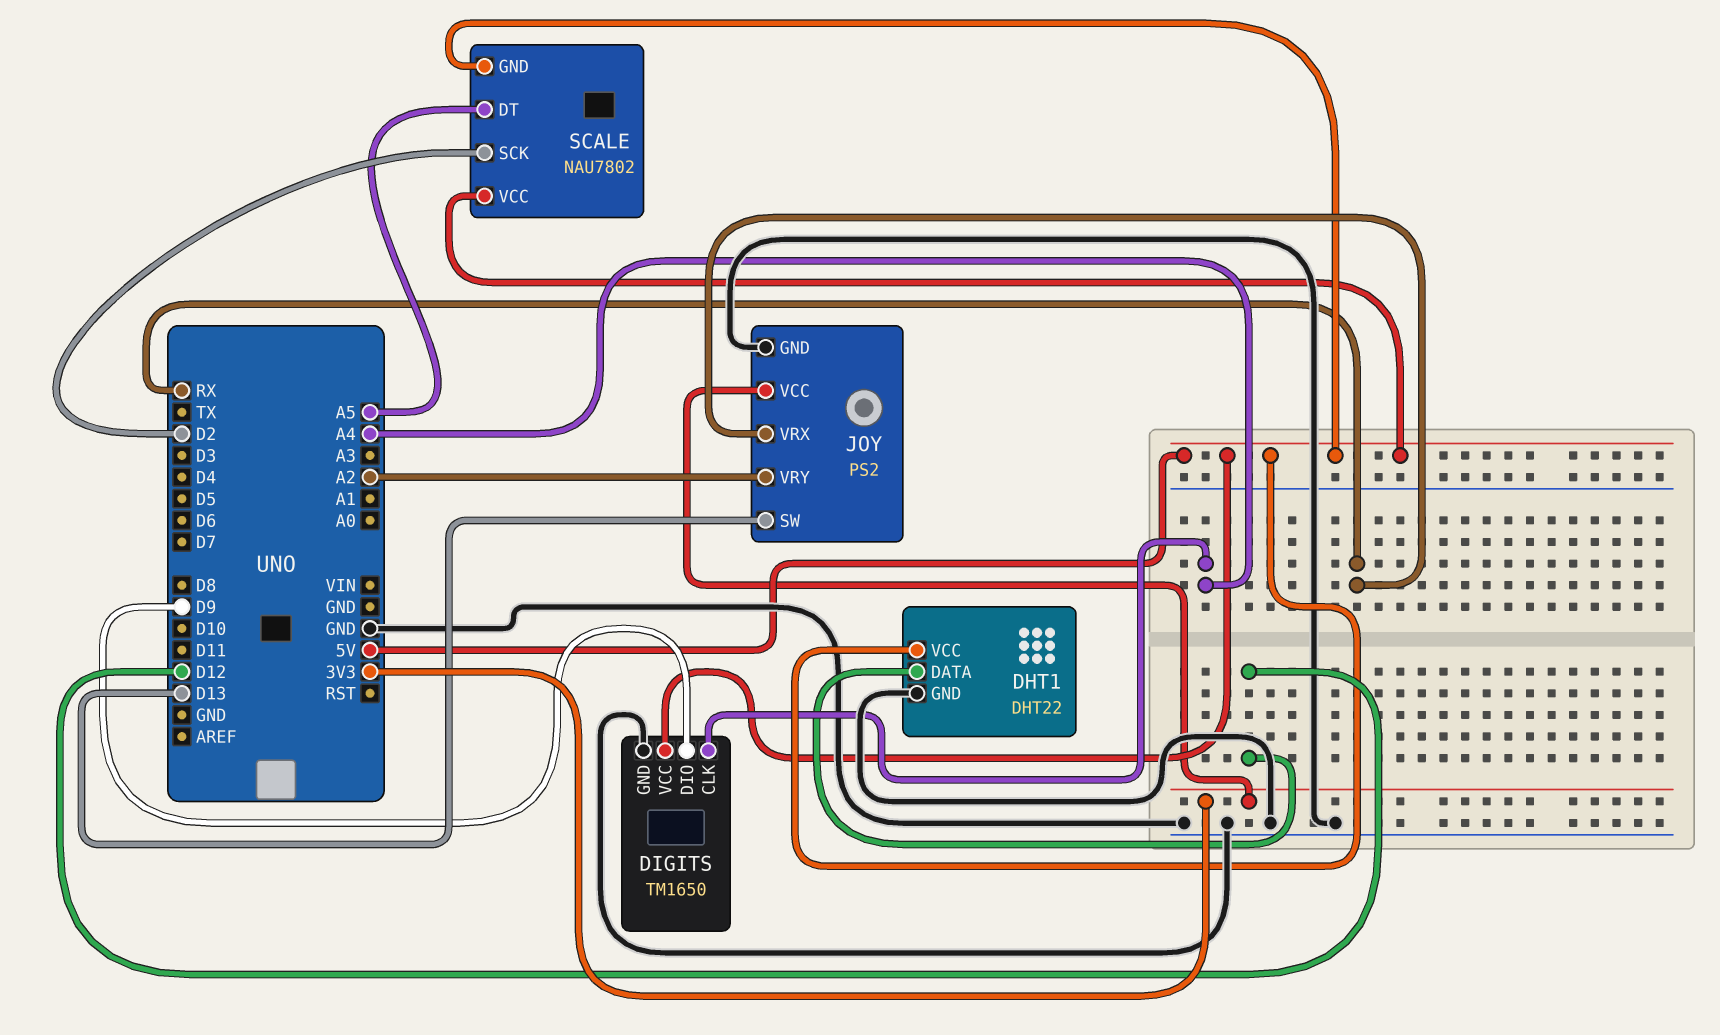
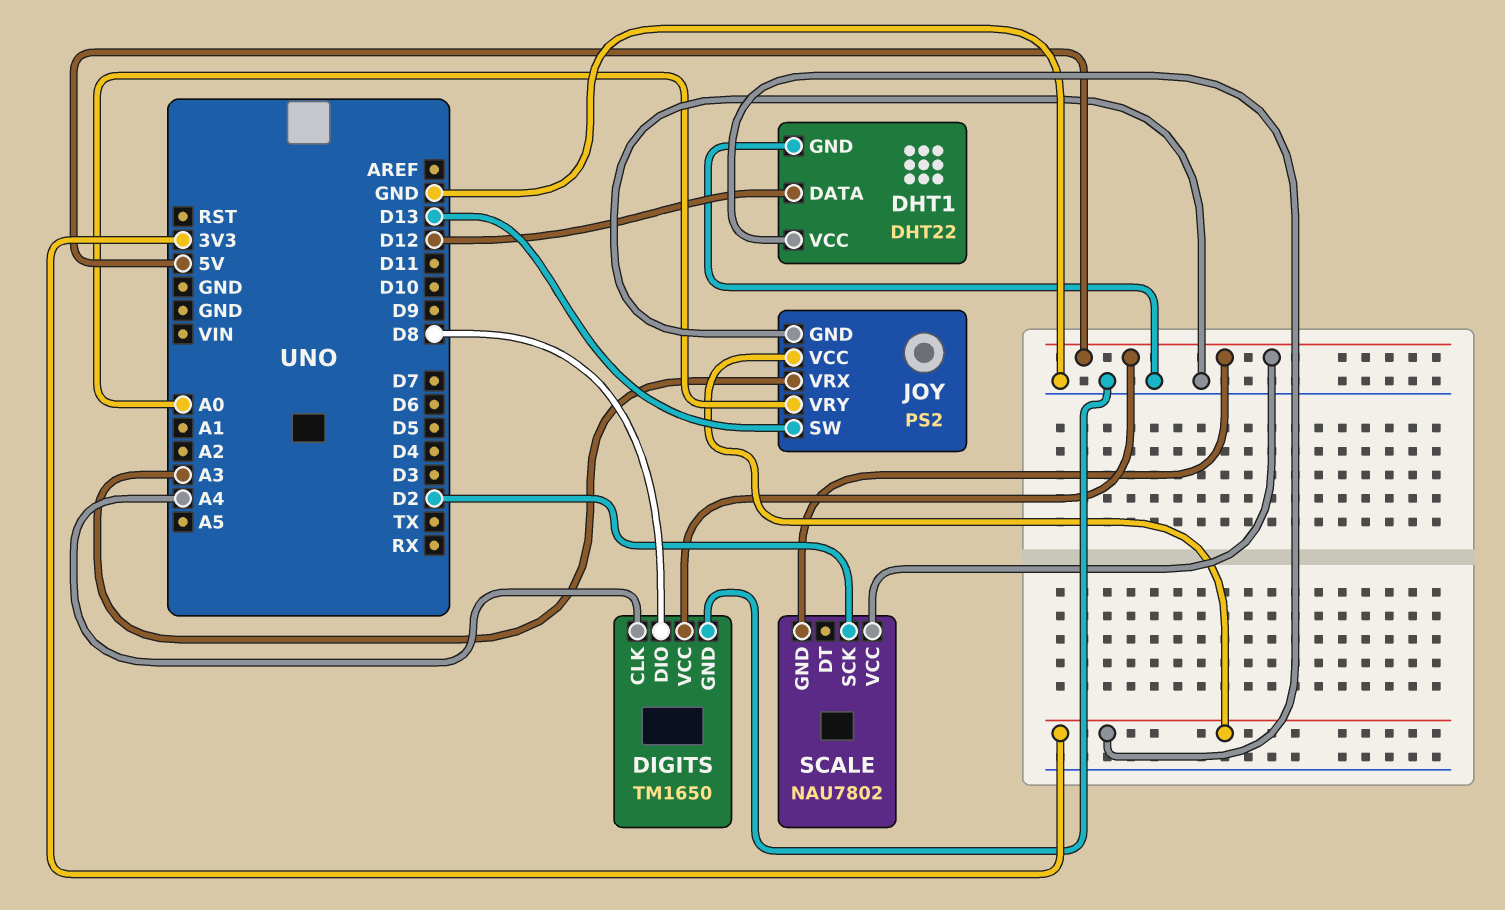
DHT1 pin VCC: 5V -> 3V3
DIGITS pin DIO: D9 -> D8
JOY pin VRX: RX -> A3
JOY pin VRY: A2 -> A0
SCALE pin DT: A5 -> none

